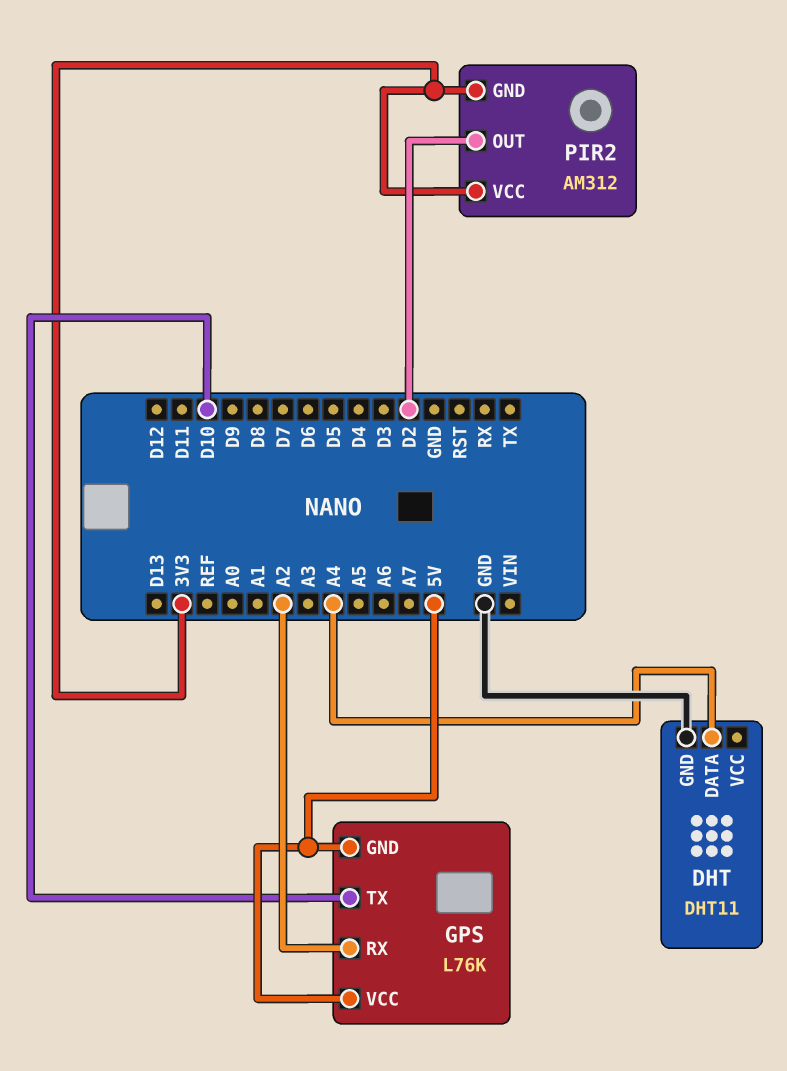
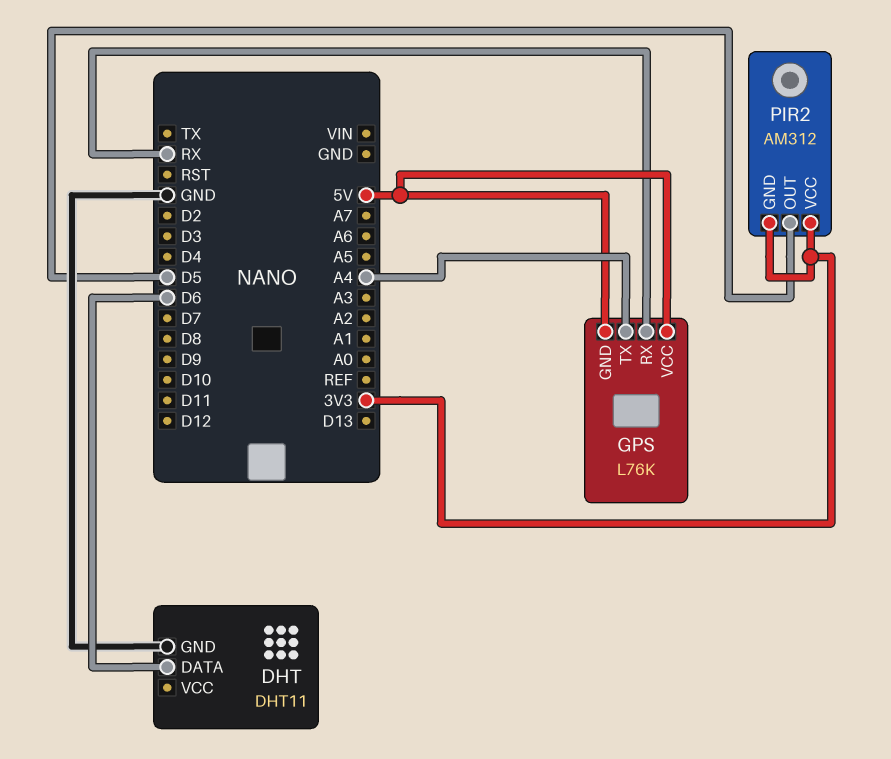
DHT pin DATA: A4 -> D6
GPS pin RX: A2 -> RX
GPS pin TX: D10 -> A4
PIR2 pin OUT: D2 -> D5

